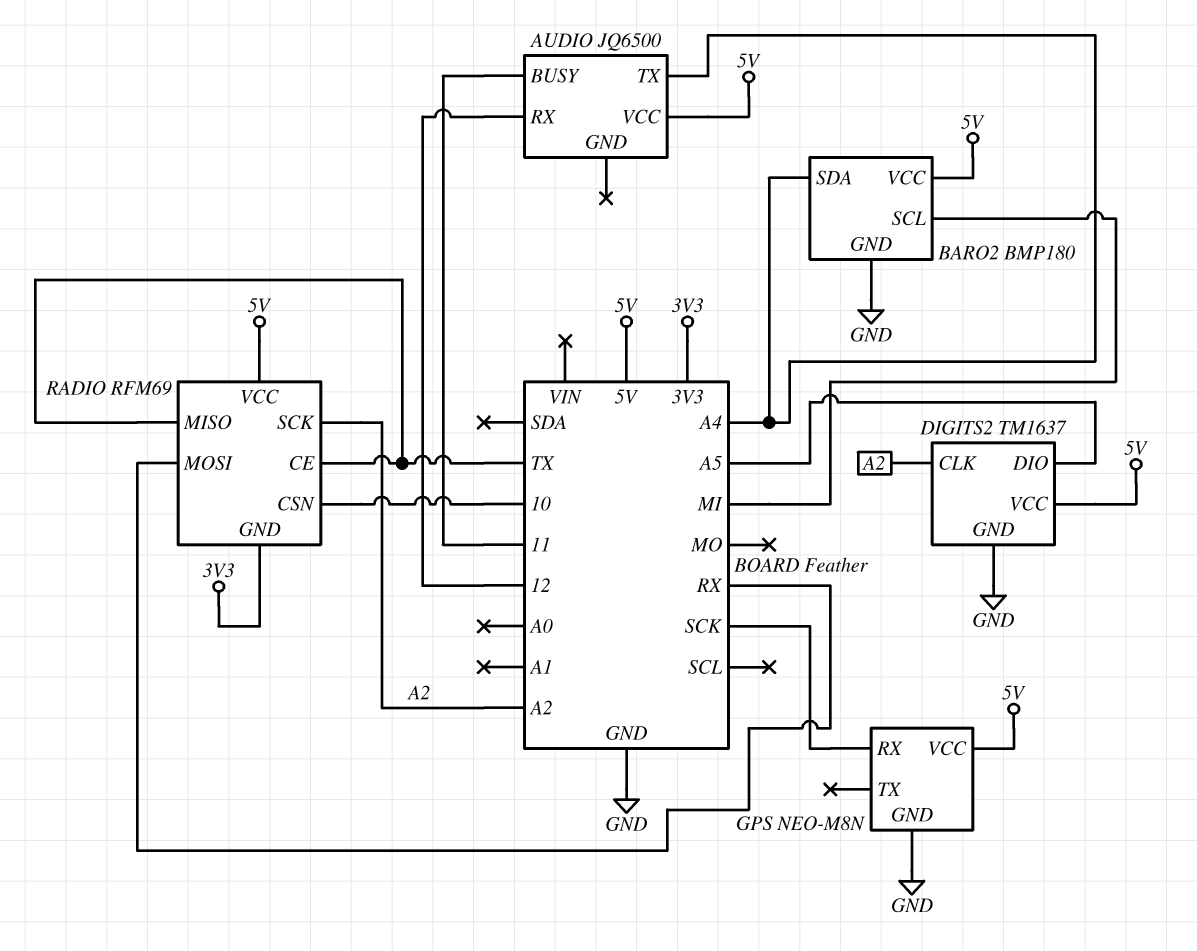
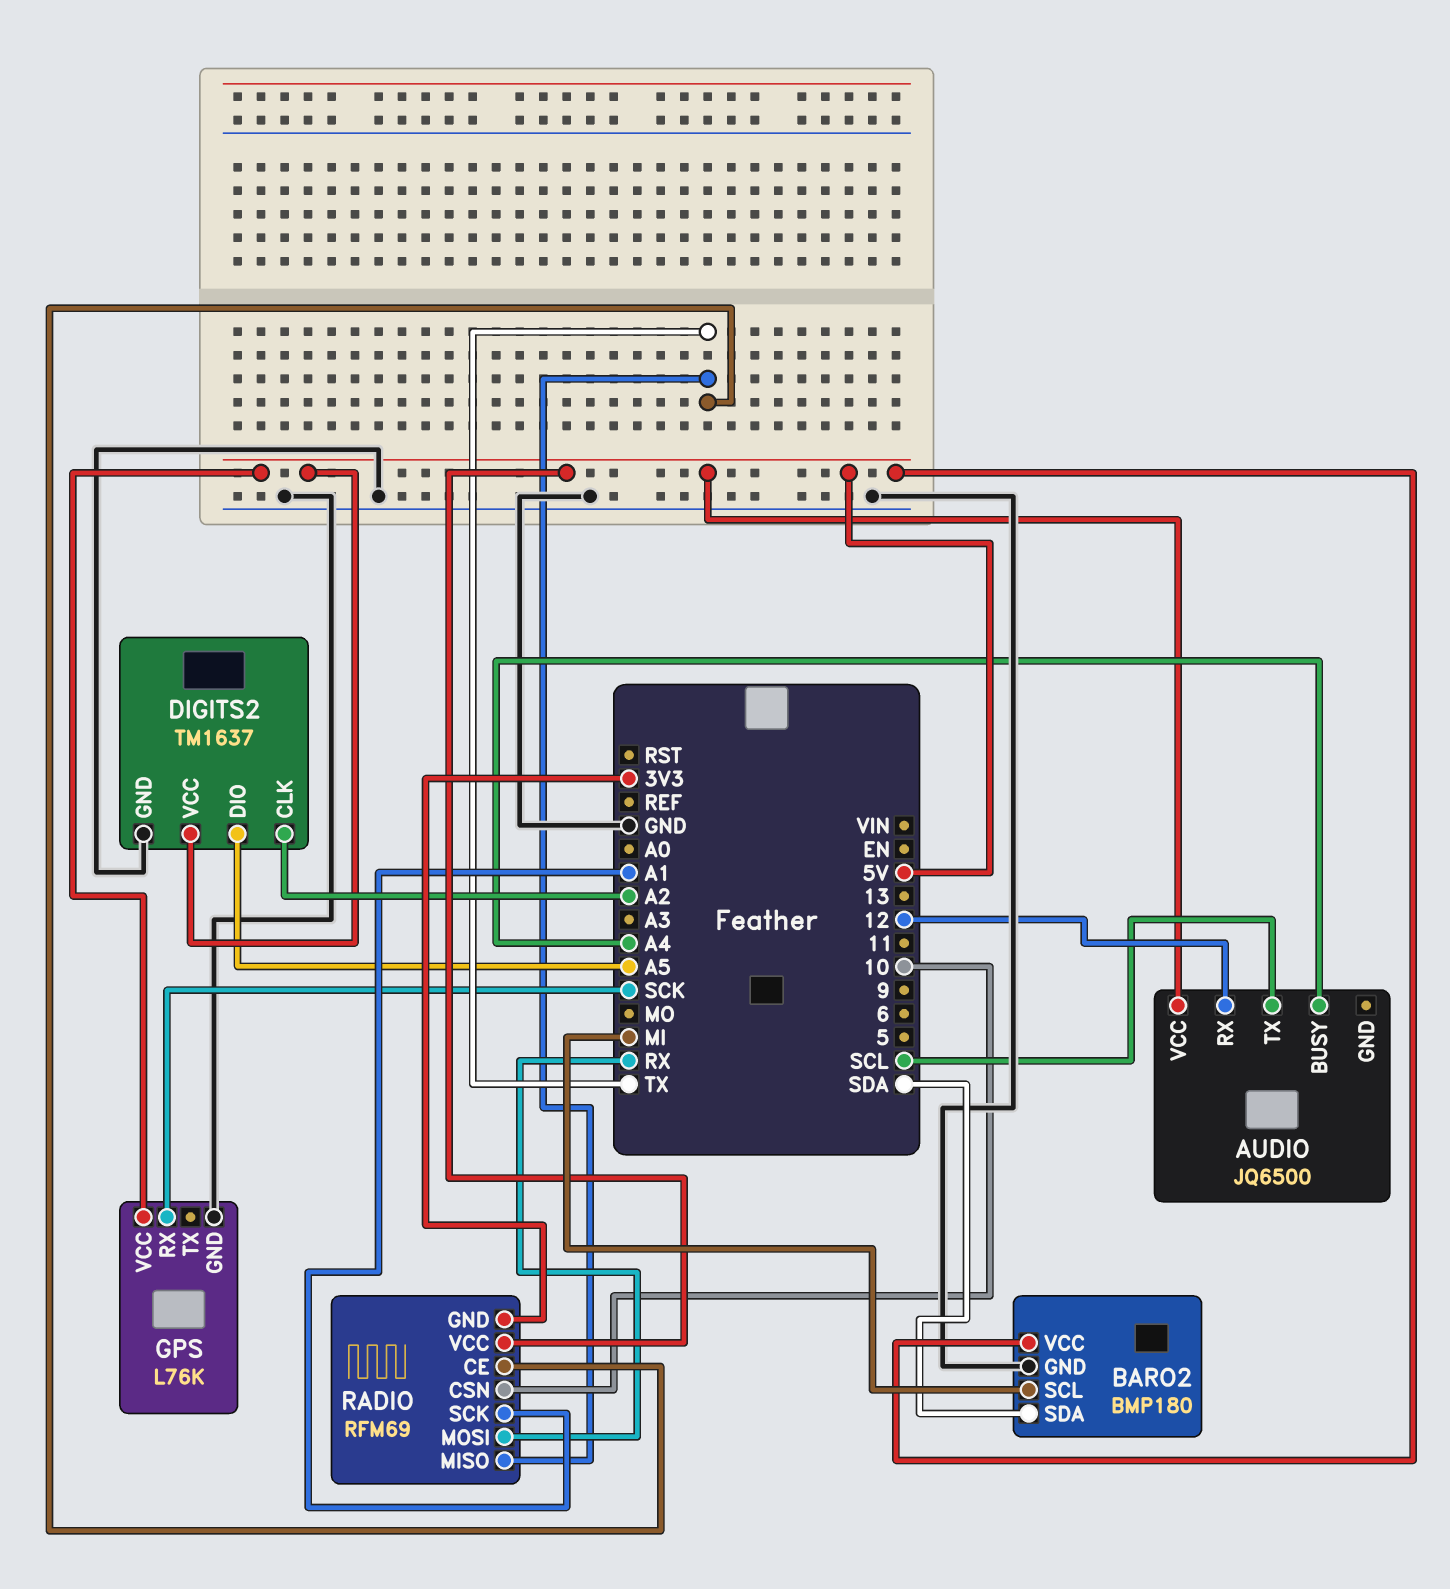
AUDIO pin BUSY: 11 -> A4
AUDIO pin TX: A4 -> SCL
BARO2 pin SDA: A4 -> SDA
GPS: NEO-M8N -> L76K
RADIO pin SCK: A2 -> A1

